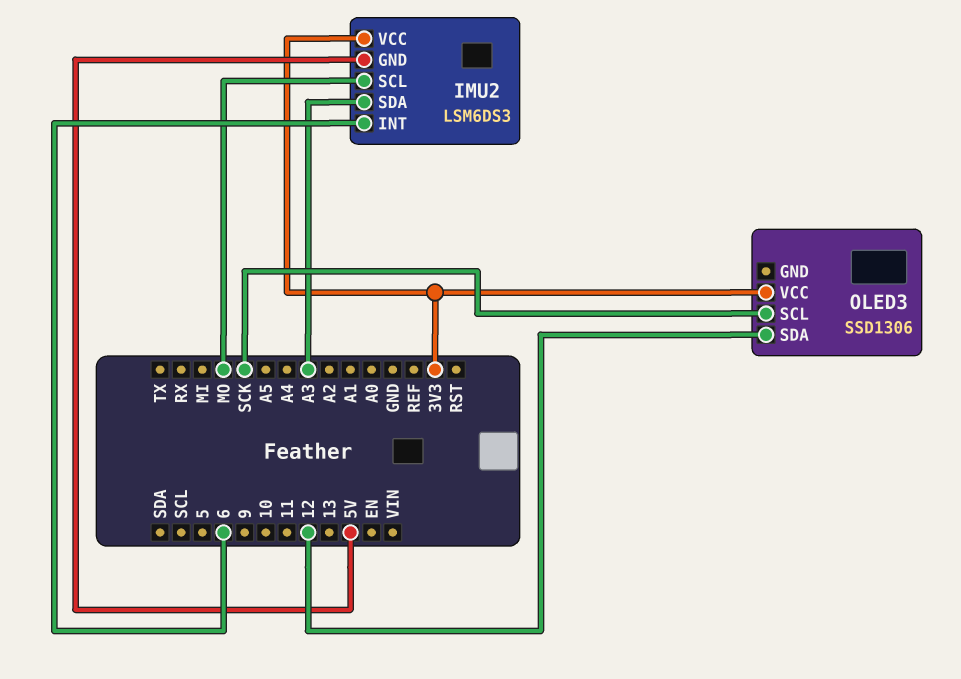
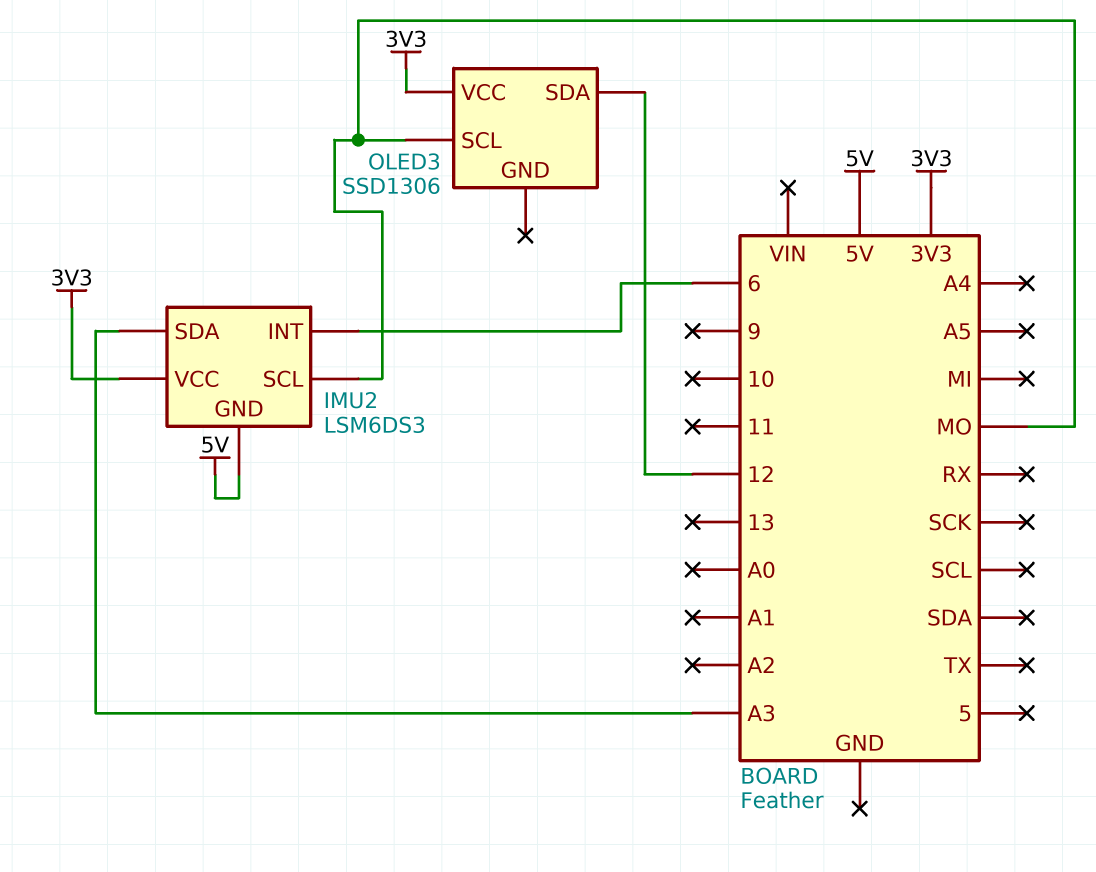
OLED3 pin SCL: SCK -> MO

